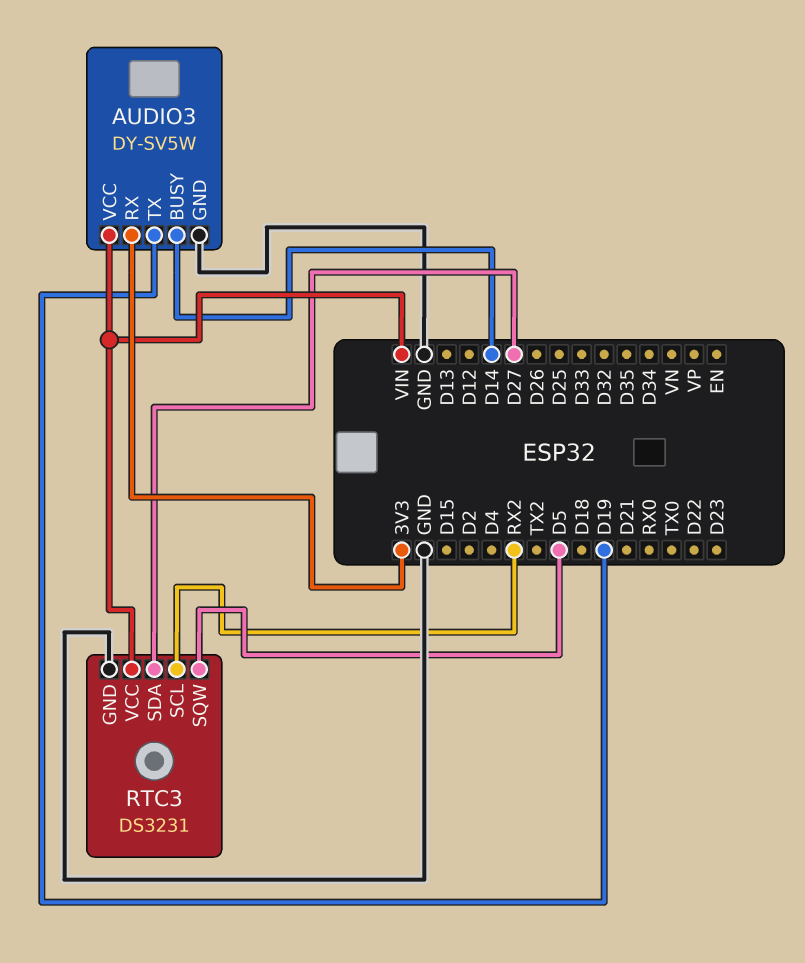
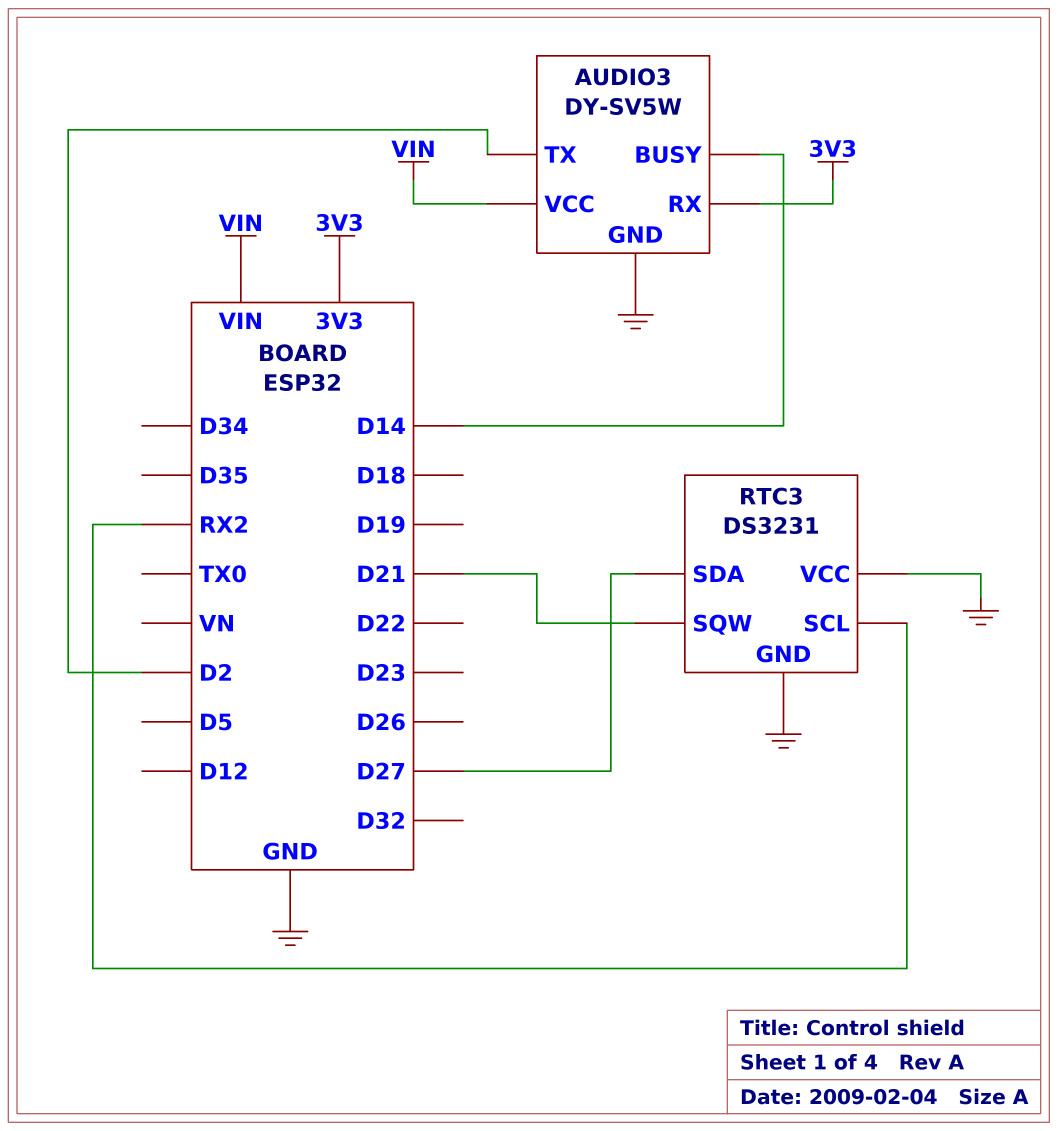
AUDIO3 pin TX: D19 -> D2
RTC3 pin SQW: D5 -> D21
RTC3 pin VCC: VIN -> GND

